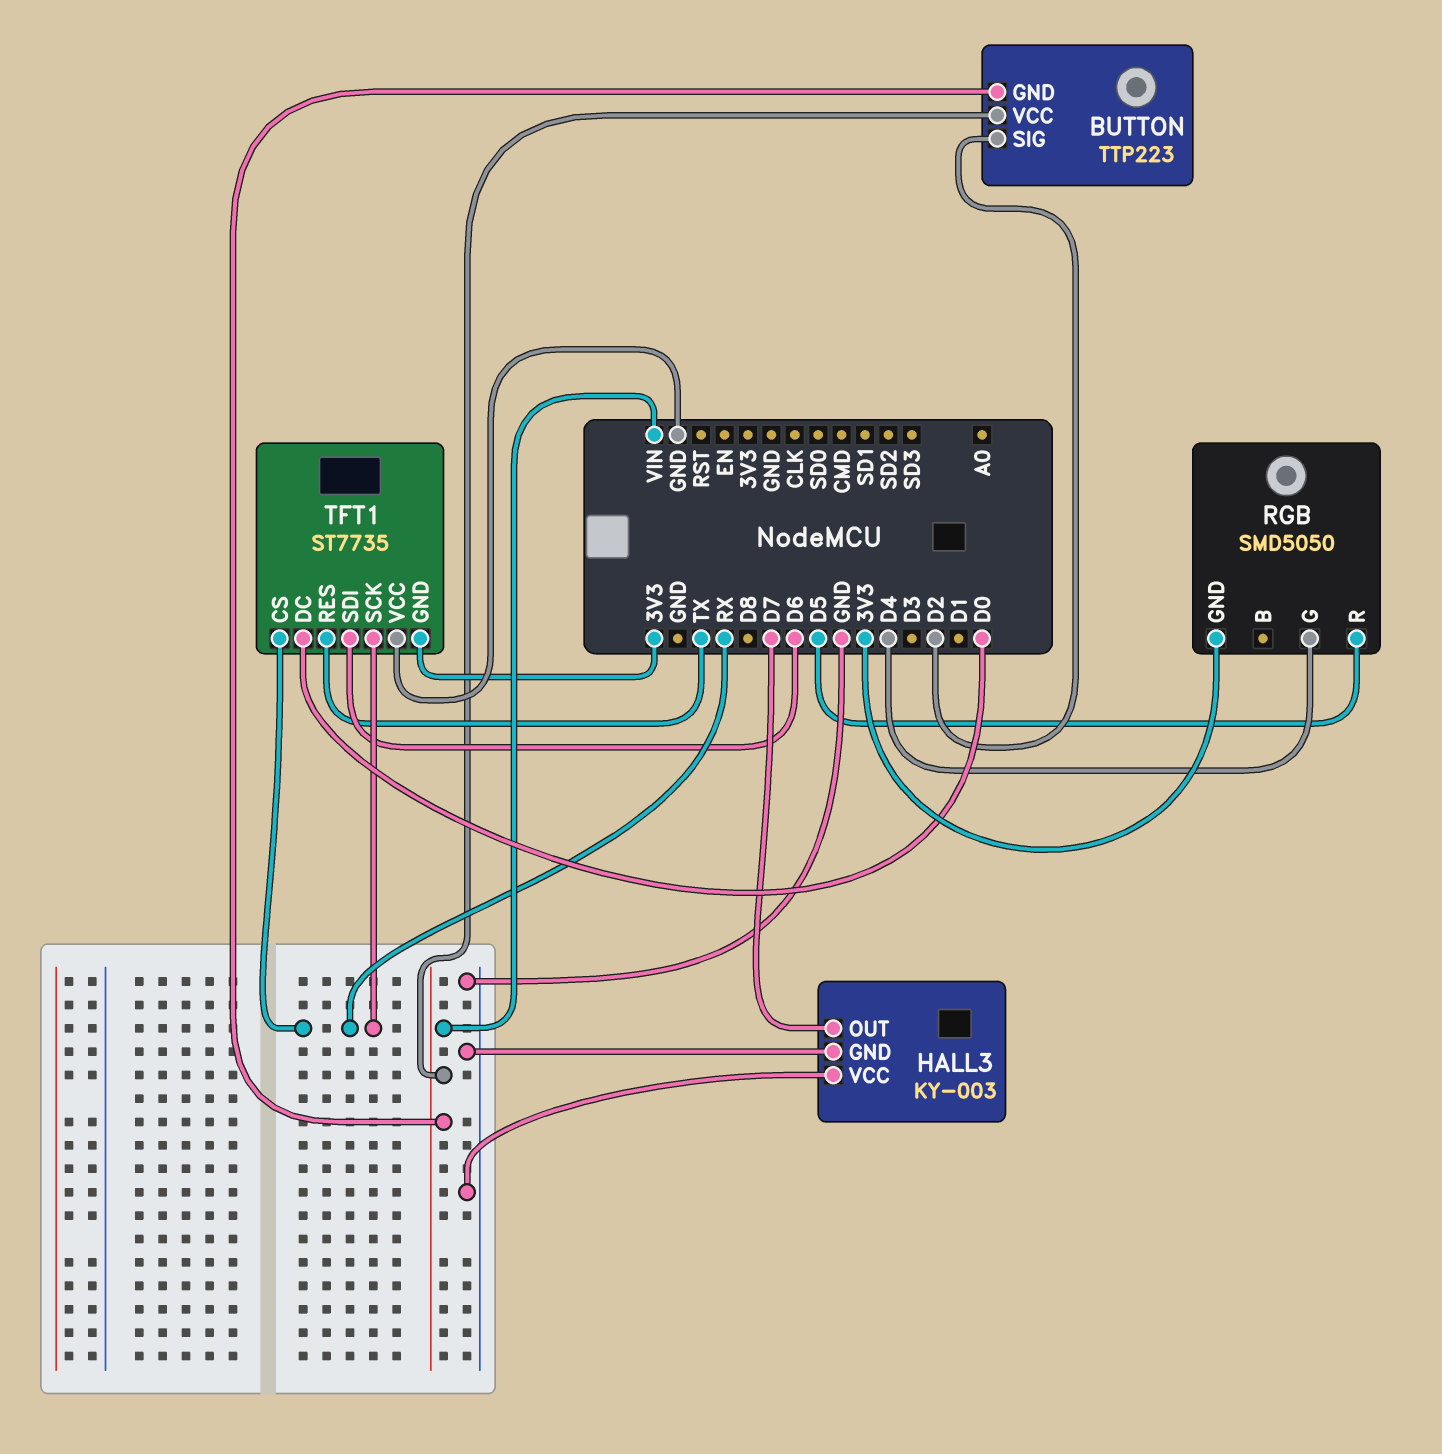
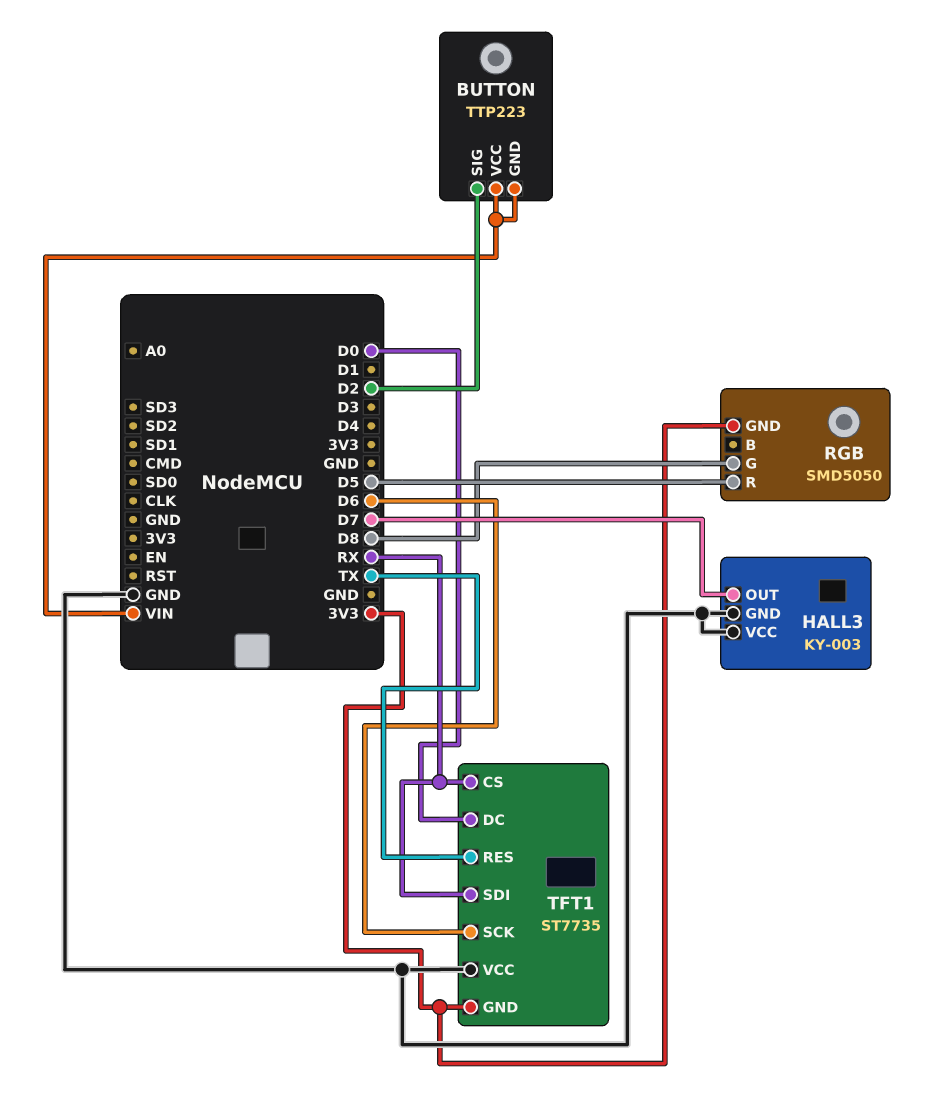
RGB pin G: D4 -> D8
TFT1 pin SCK: RX -> D6
TFT1 pin SDI: D6 -> RX

